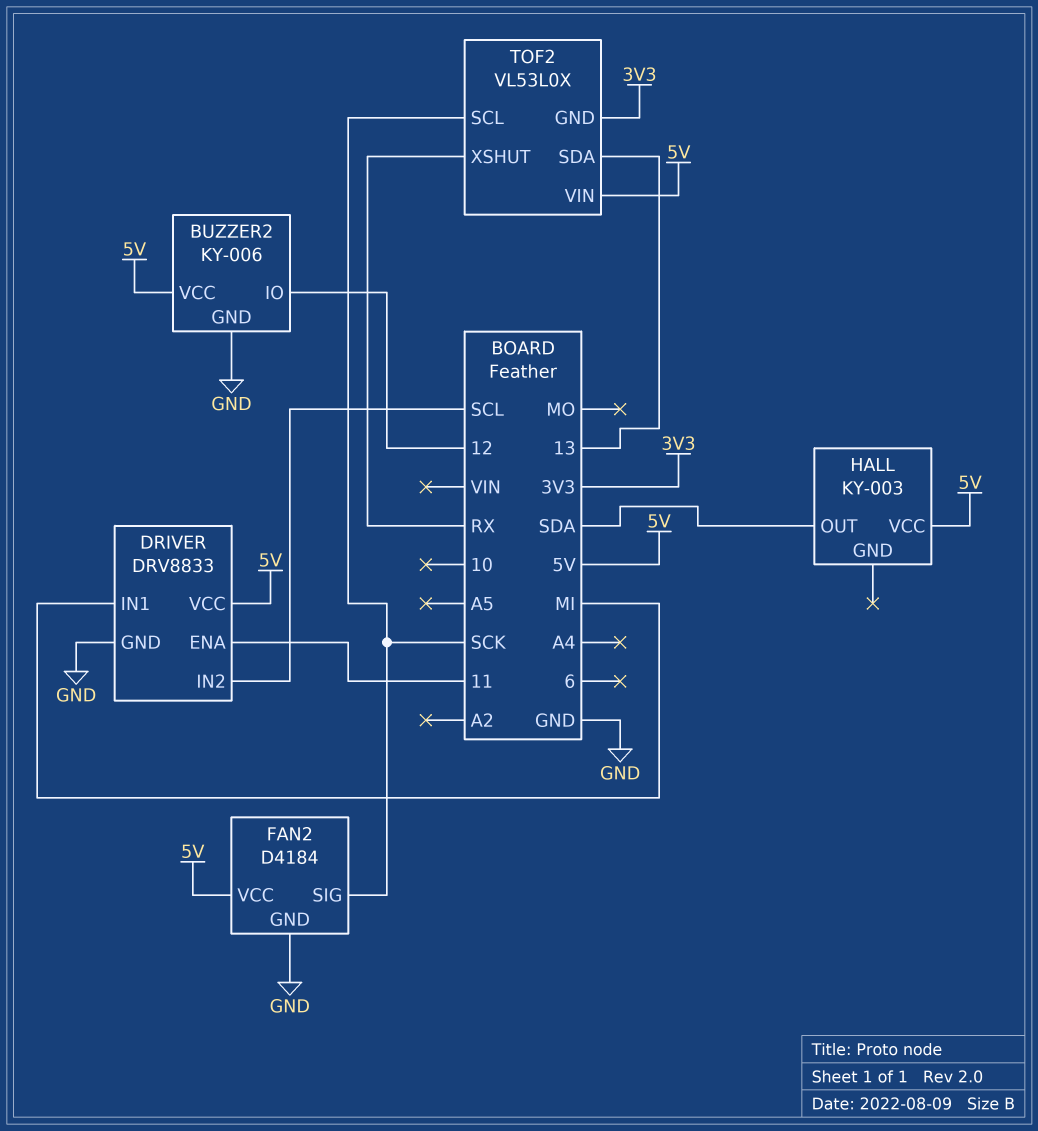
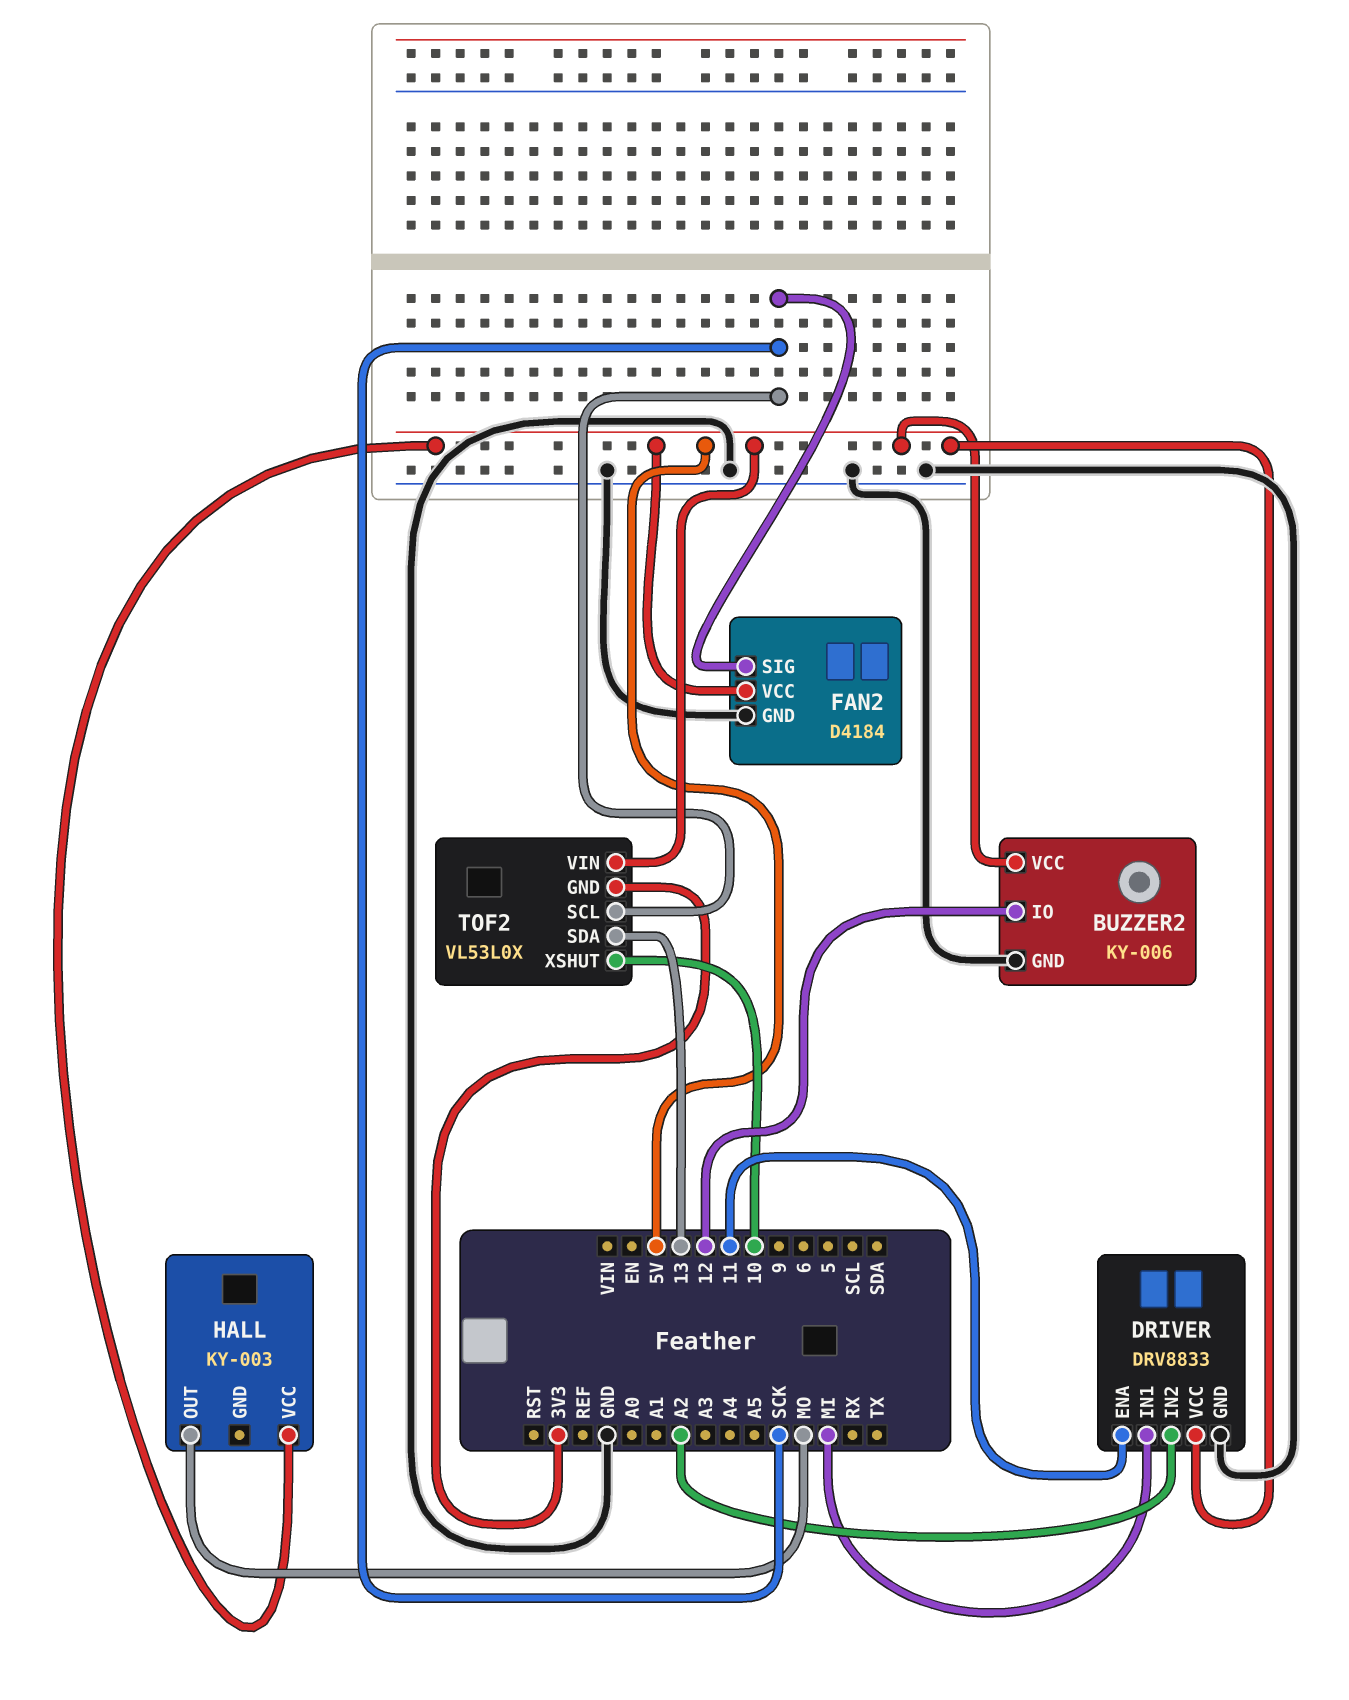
DRIVER pin IN2: SCL -> A2
HALL pin OUT: SDA -> MO
TOF2 pin XSHUT: RX -> 10

